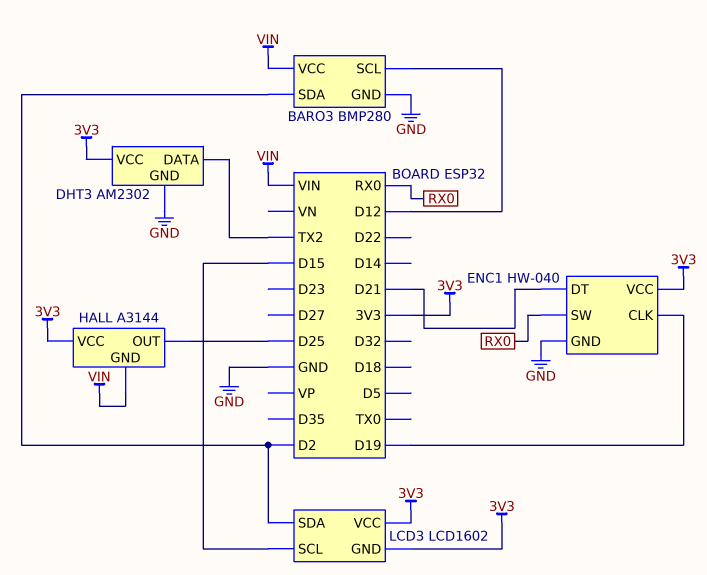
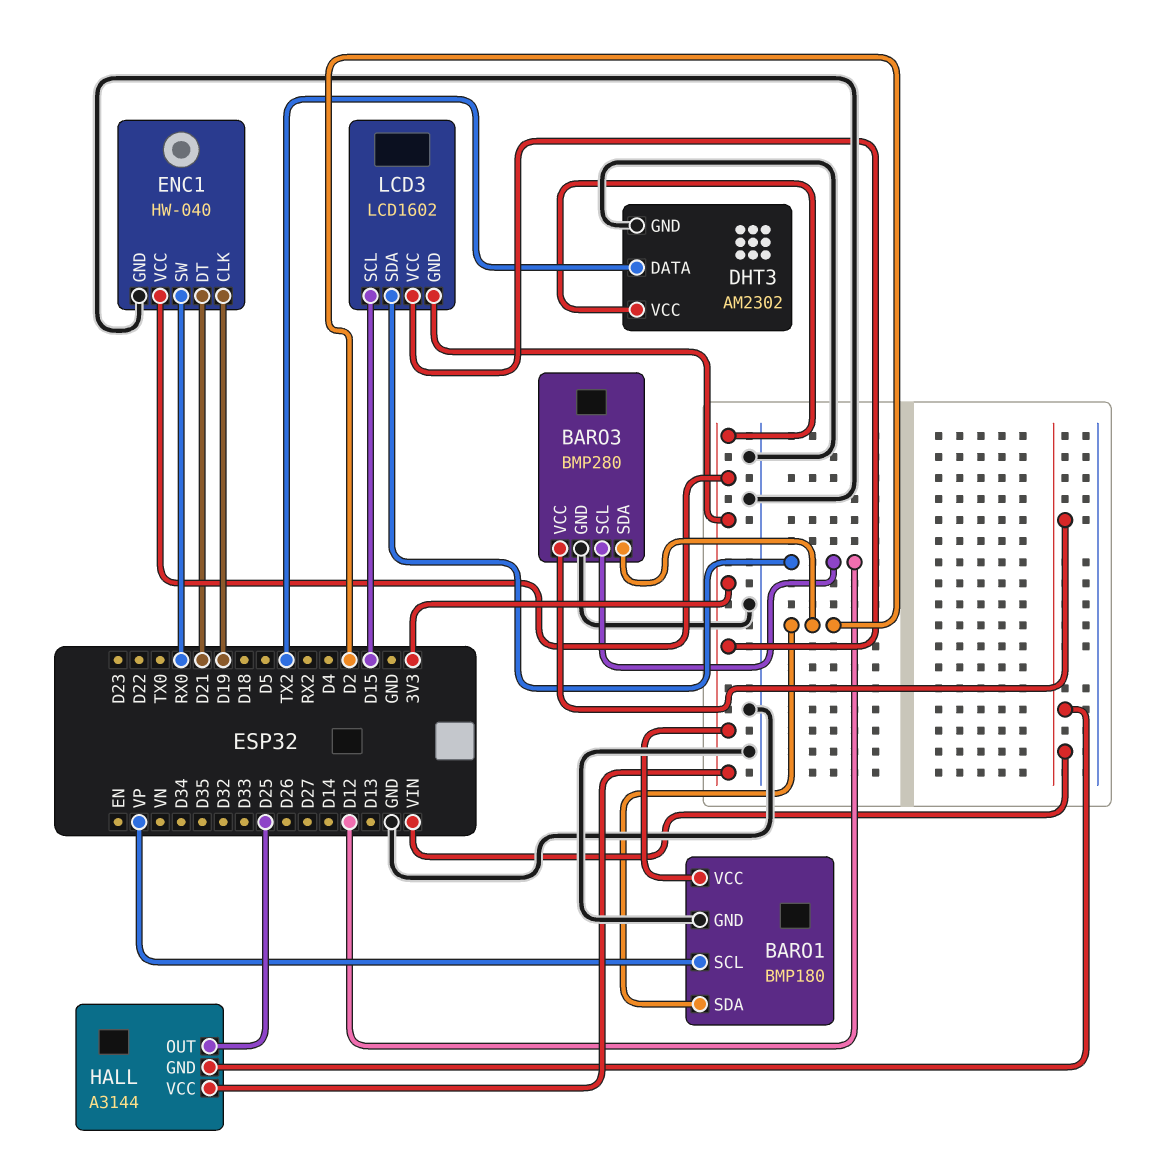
BARO1: none -> BMP180
BARO1 pin GND: none -> GND
BARO1 pin SCL: none -> VP
BARO1 pin SDA: none -> D2
BARO1 pin VCC: none -> 3V3
LCD3 pin SDA: D2 -> D12

